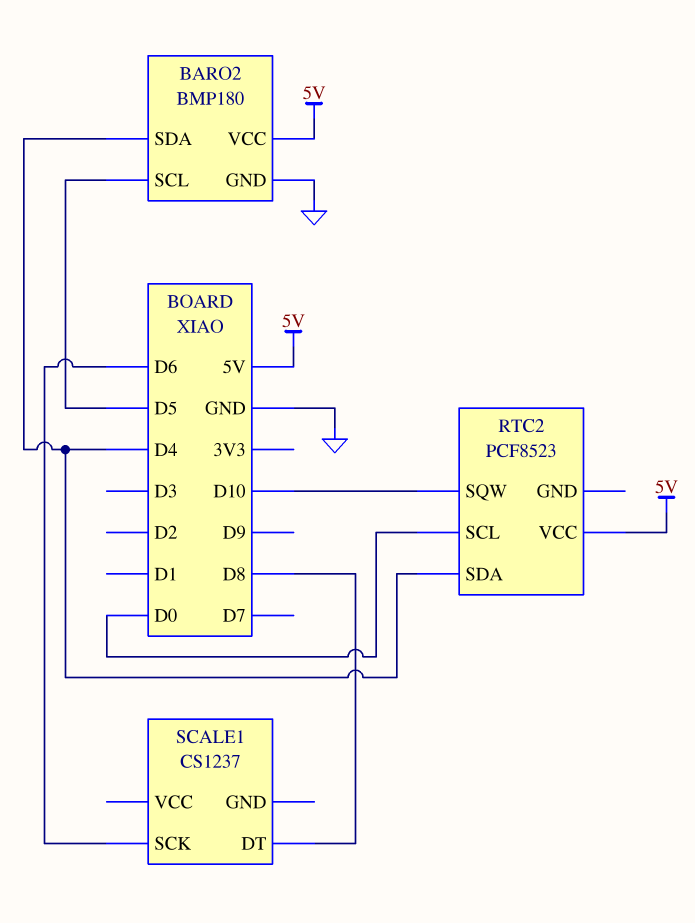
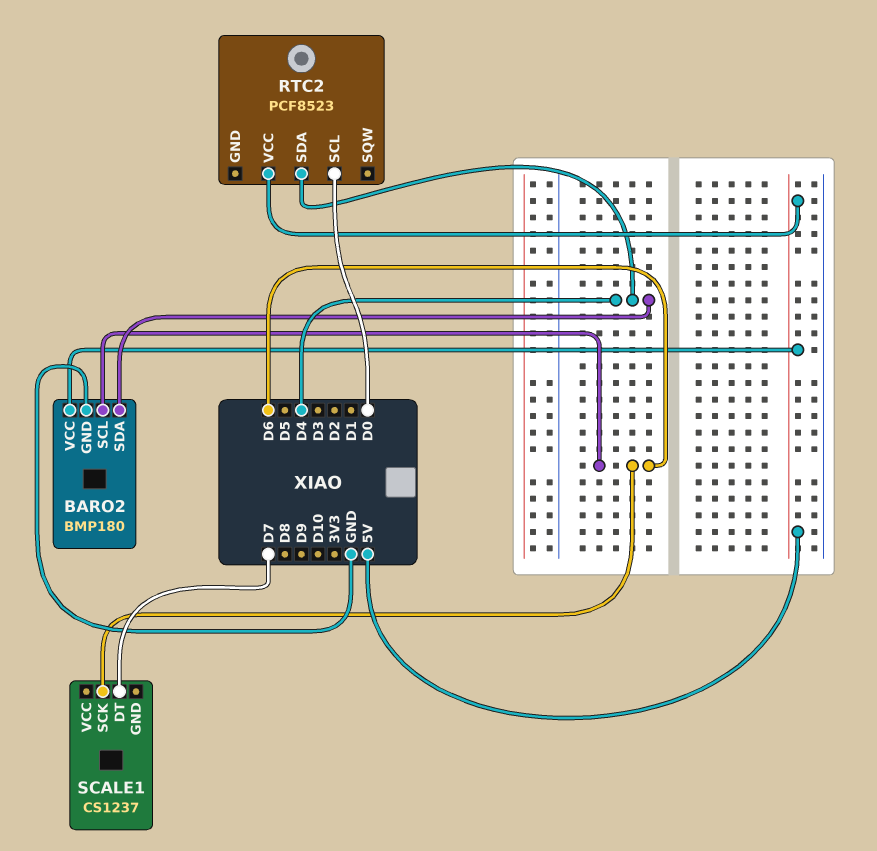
BARO2 pin SCL: D5 -> D6
RTC2 pin SQW: D10 -> none
SCALE1 pin DT: D8 -> D7

